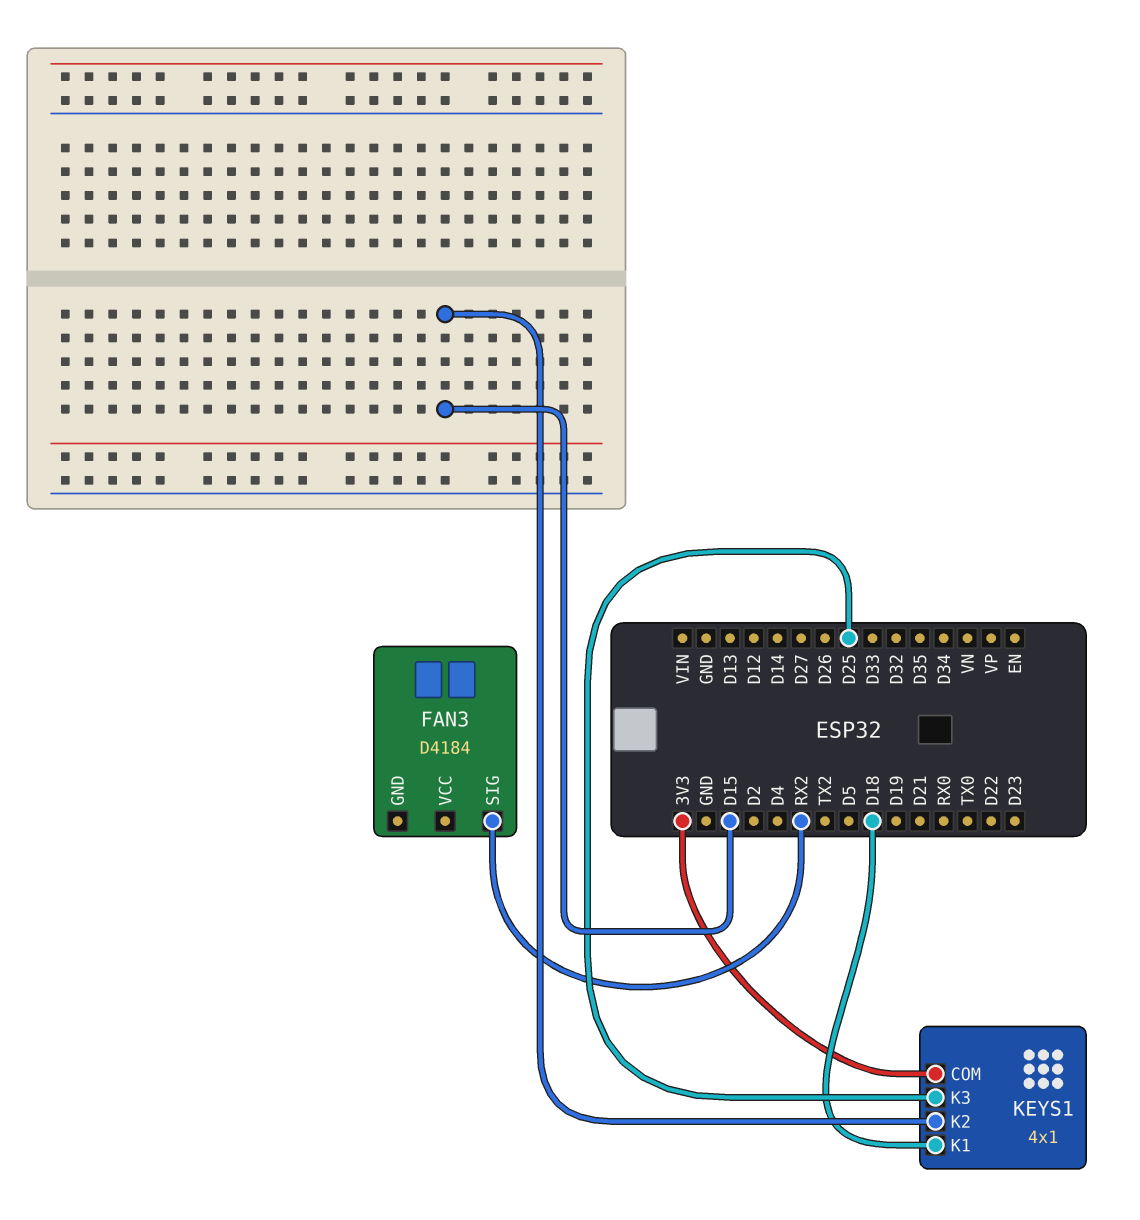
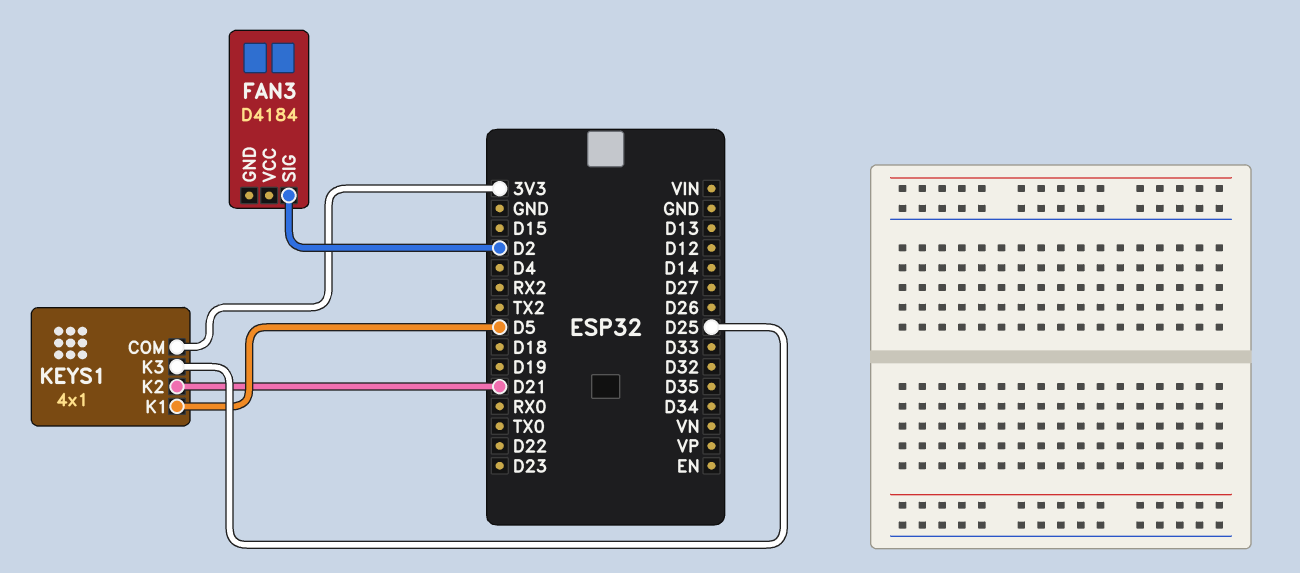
FAN3 pin SIG: RX2 -> D2
KEYS1 pin K1: D18 -> D5
KEYS1 pin K2: D15 -> D21

